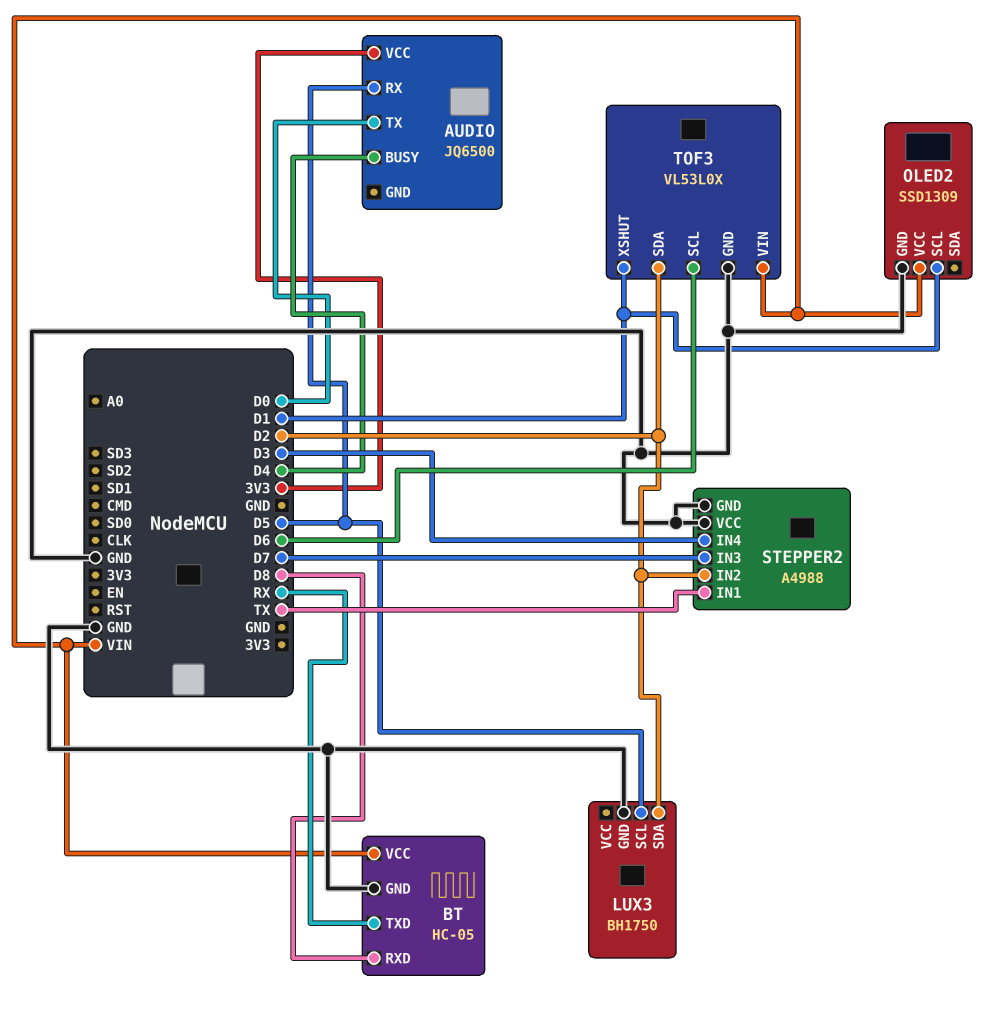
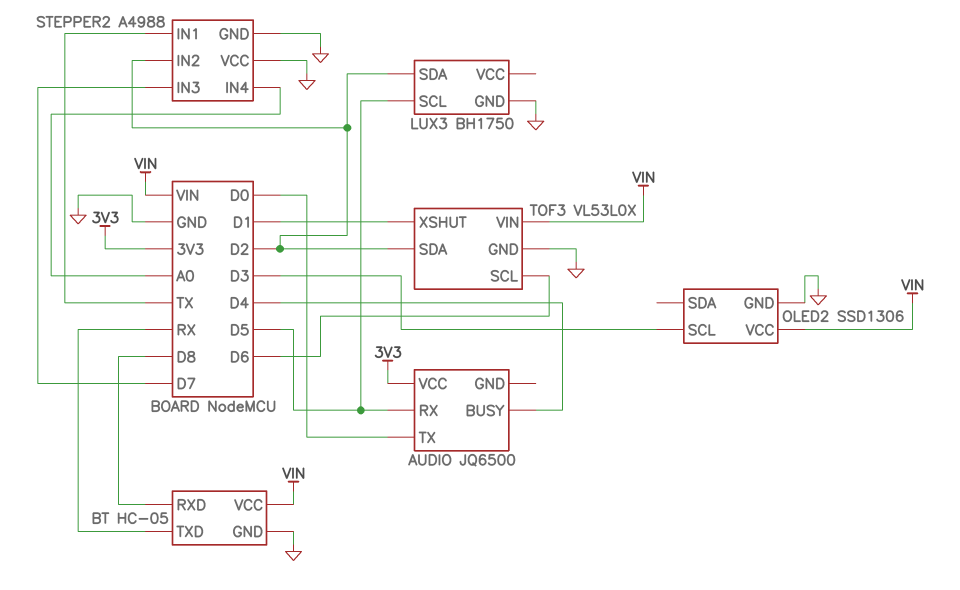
OLED2: SSD1309 -> SSD1306
OLED2 pin SCL: D1 -> D3
STEPPER2 pin IN4: D3 -> A0

